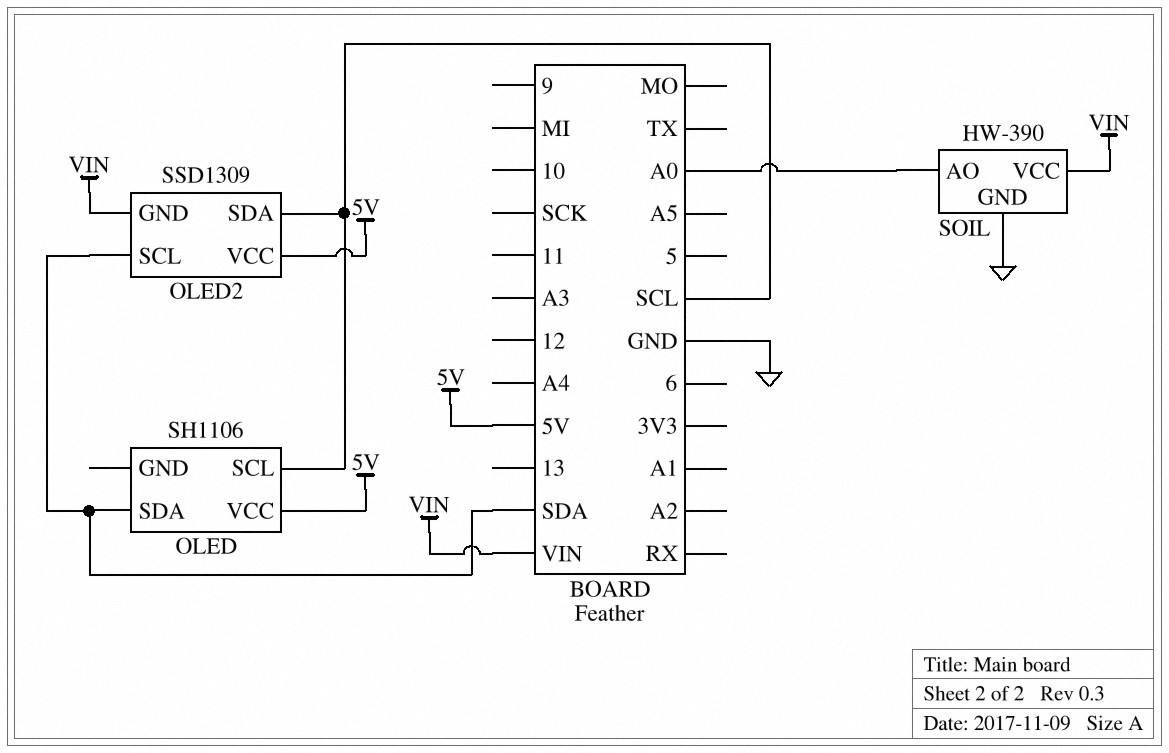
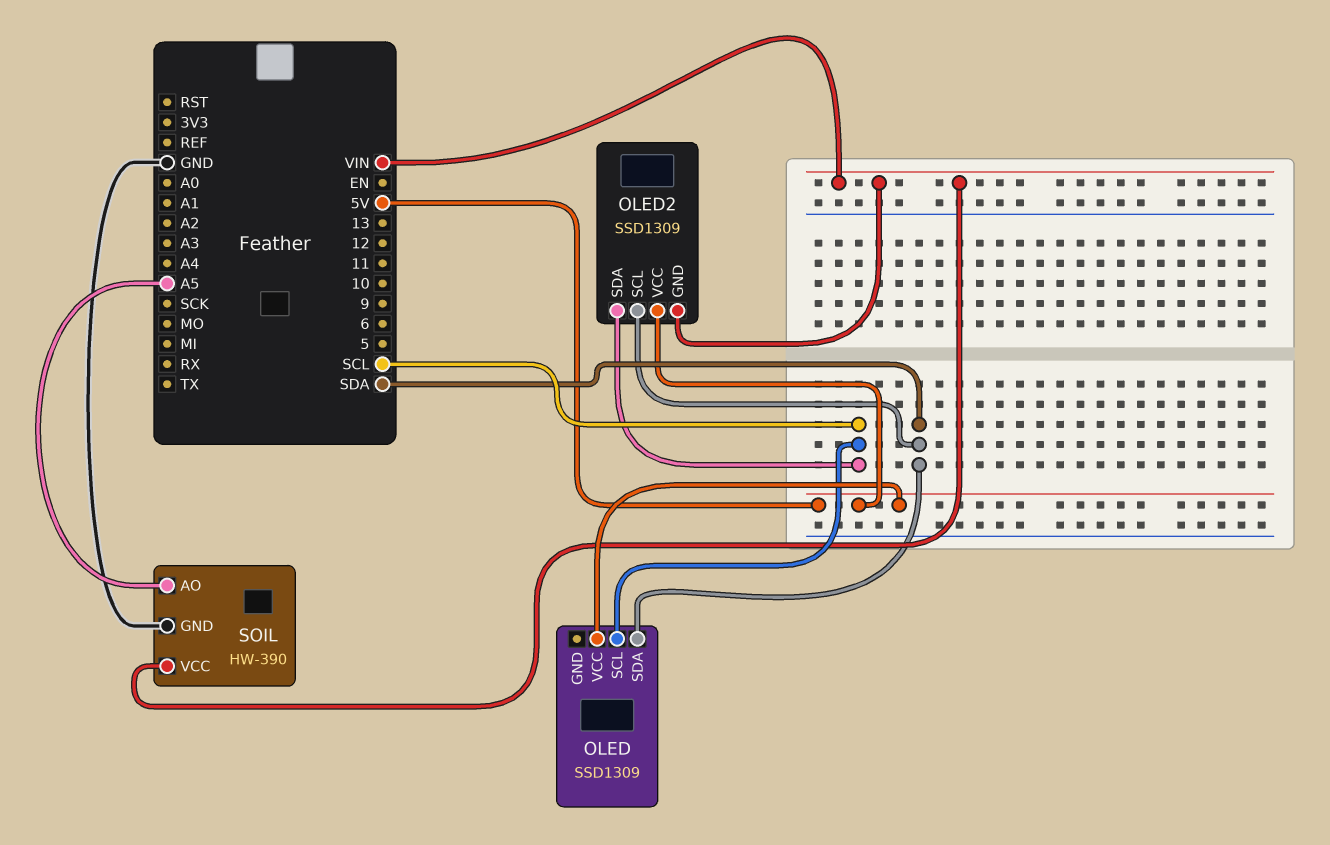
OLED: SH1106 -> SSD1309
SOIL pin AO: A0 -> A5

